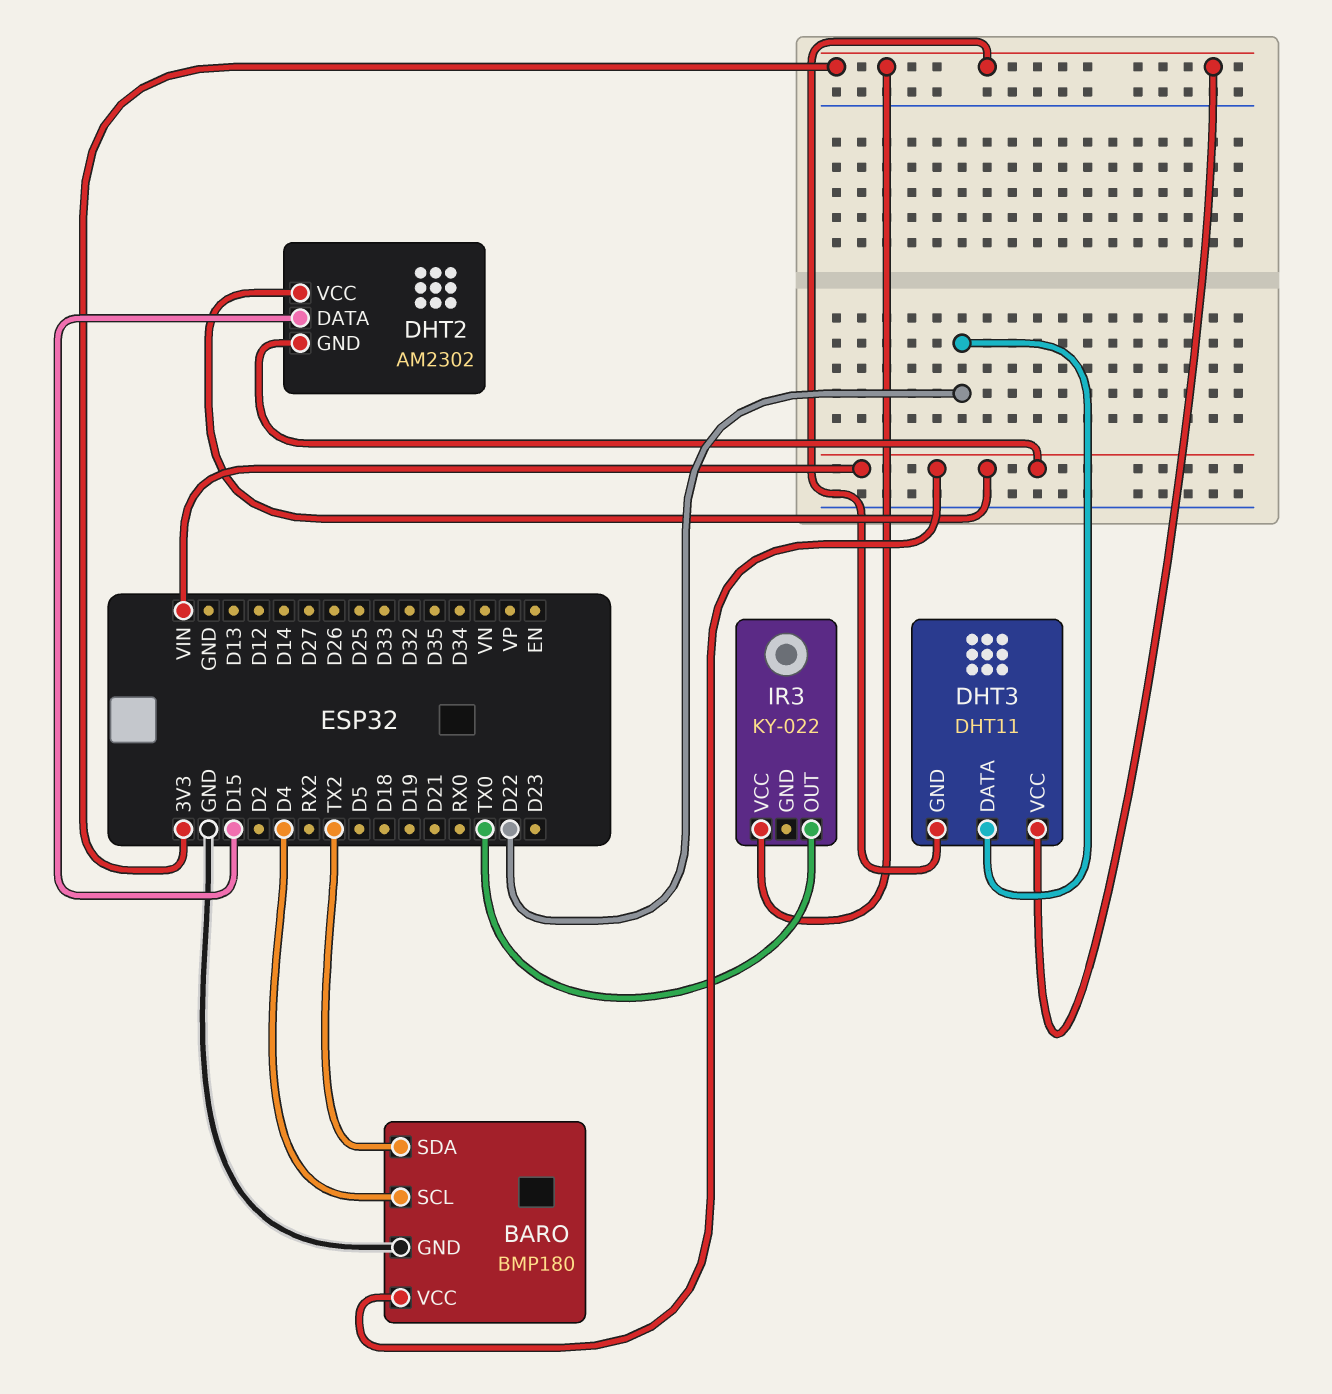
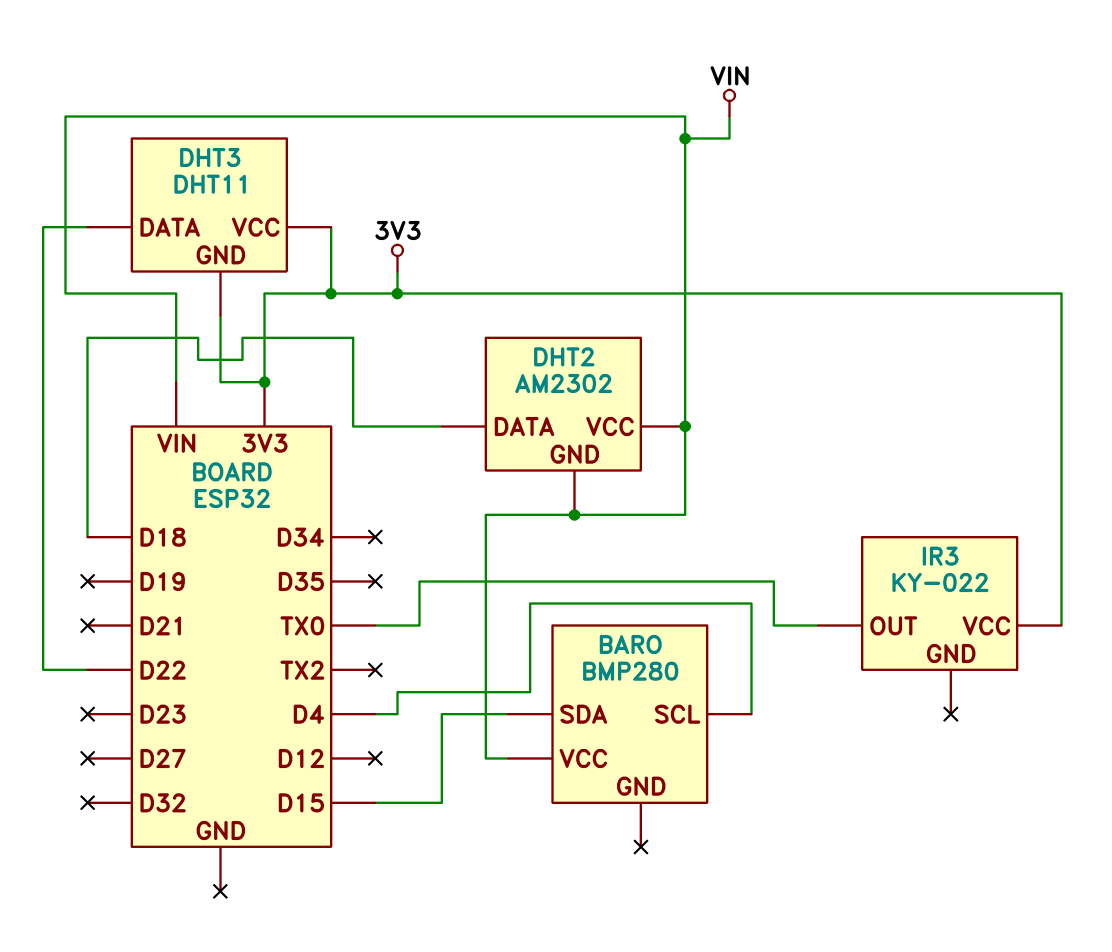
BARO: BMP180 -> BMP280
BARO pin GND: GND -> none
BARO pin SDA: TX2 -> D15
DHT2 pin DATA: D15 -> D18

